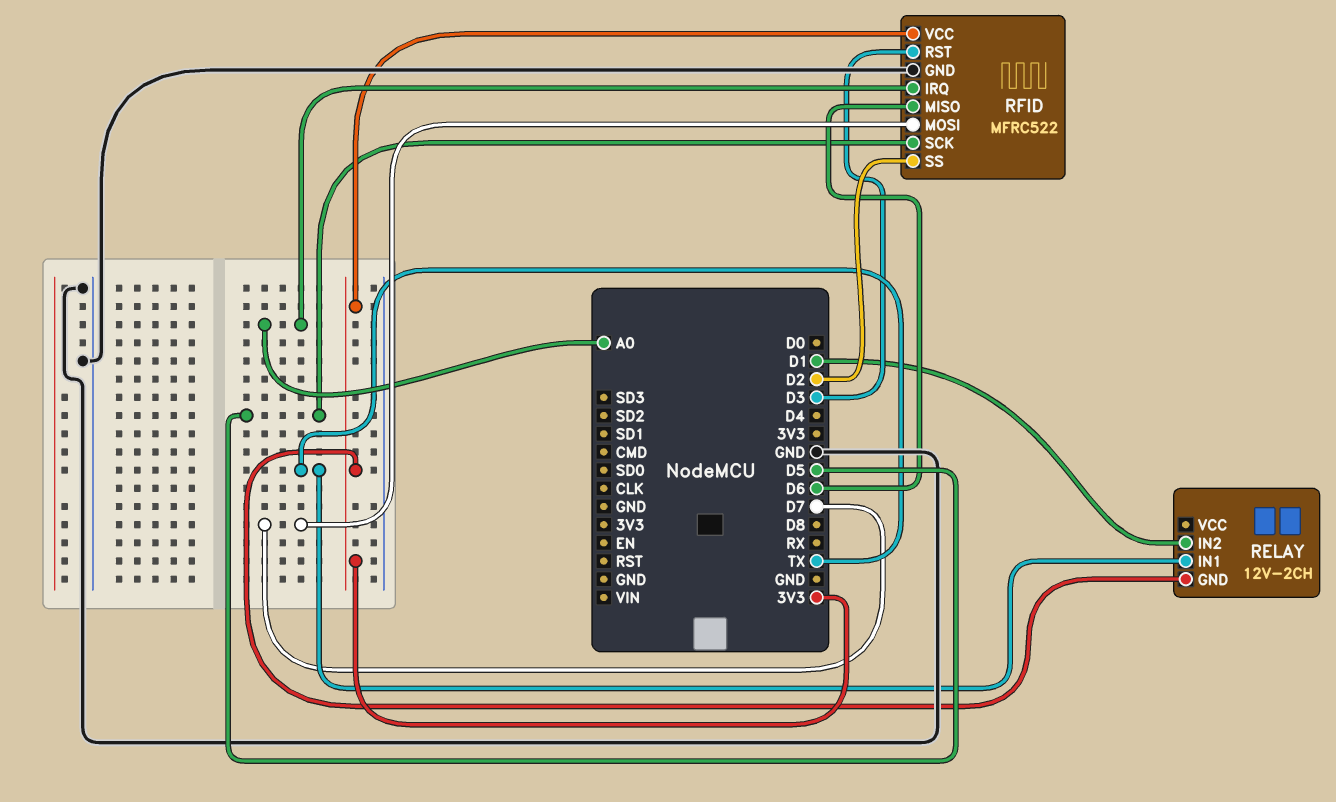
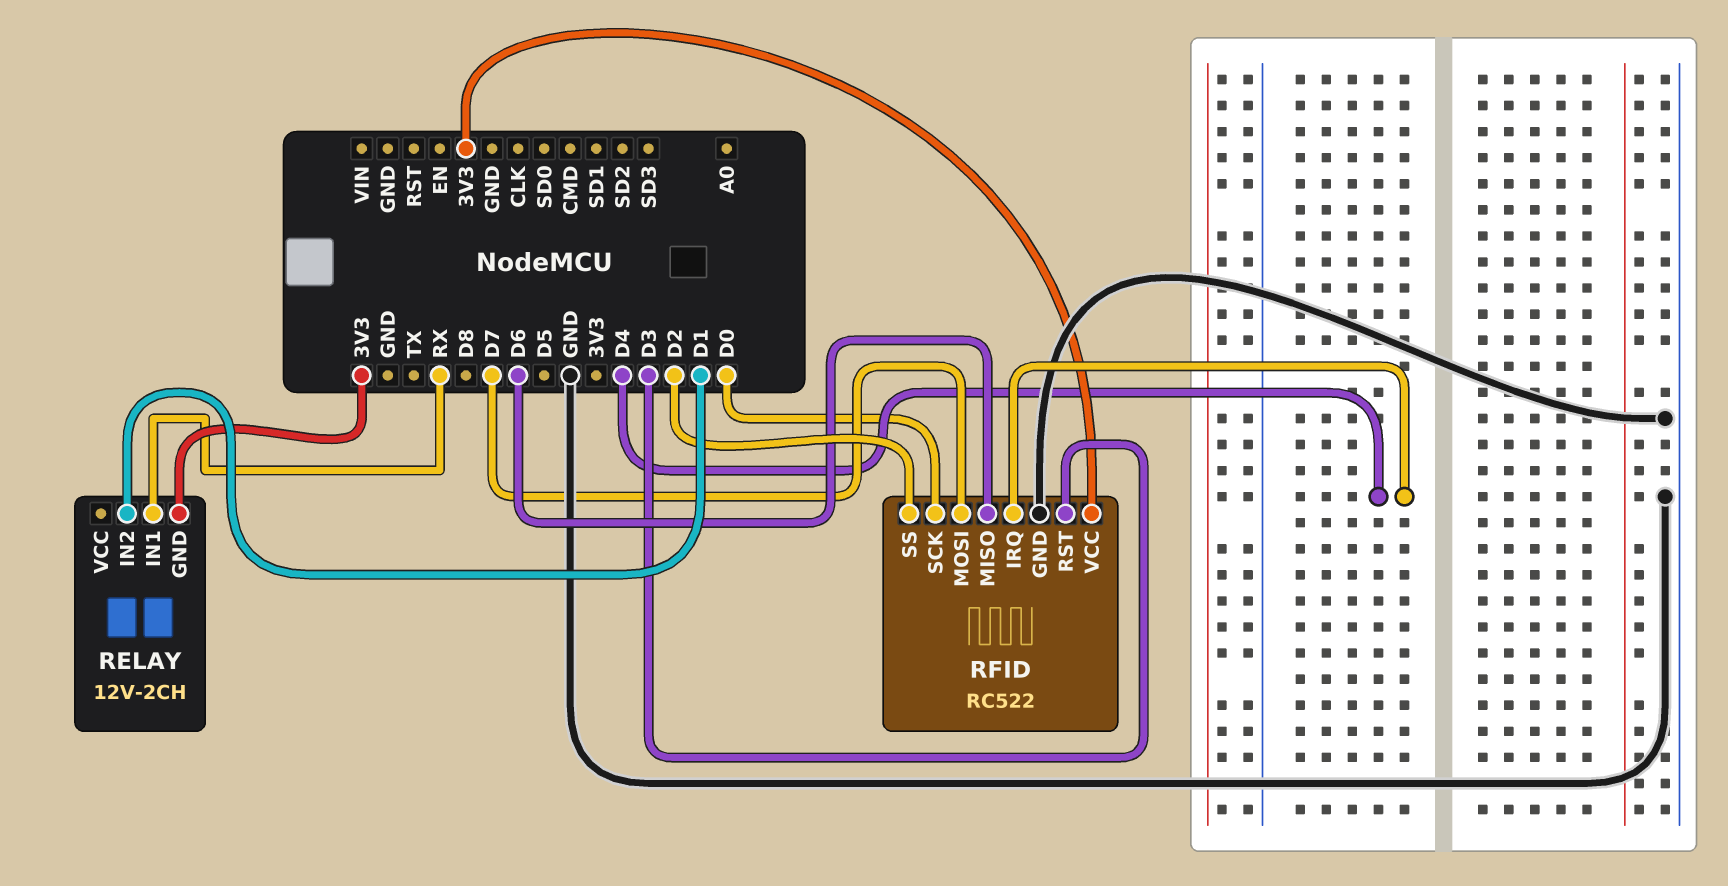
RELAY pin IN1: TX -> RX
RFID: MFRC522 -> RC522
RFID pin IRQ: A0 -> D4
RFID pin SCK: D5 -> D0

